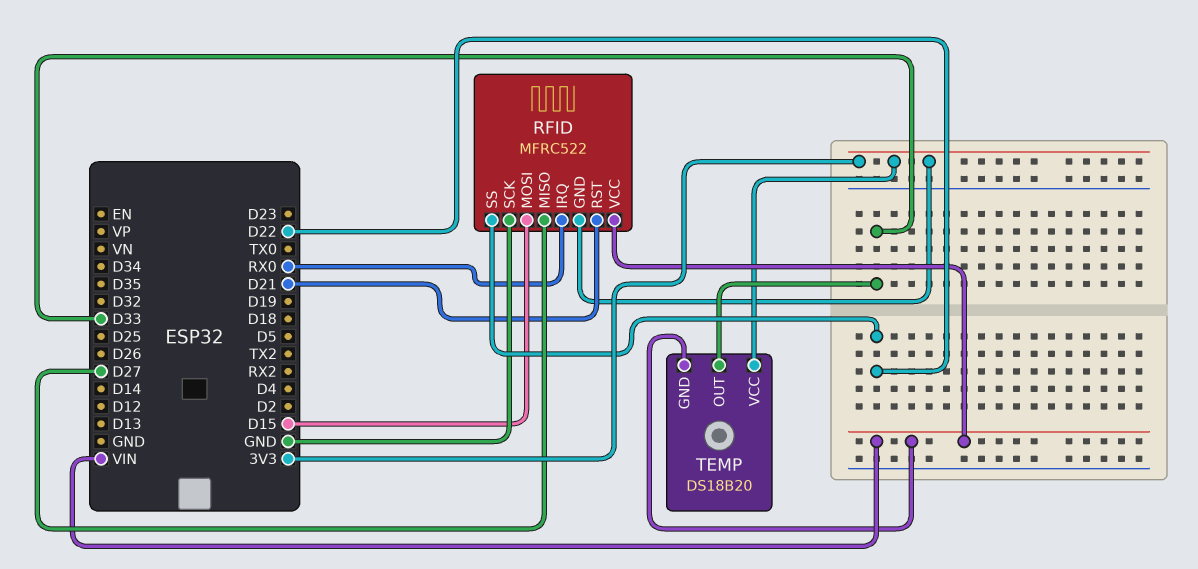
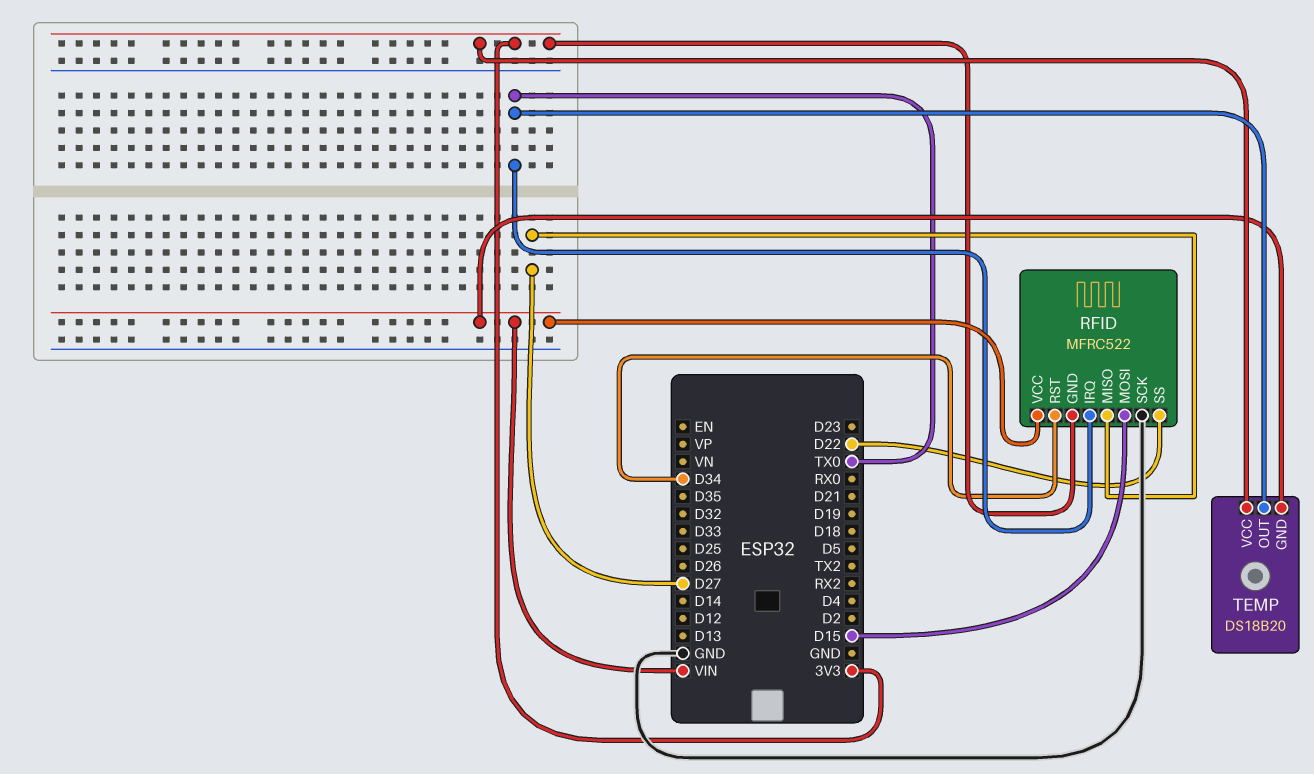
RFID pin IRQ: RX0 -> TX0
RFID pin RST: D21 -> D34
TEMP pin OUT: D33 -> TX0

